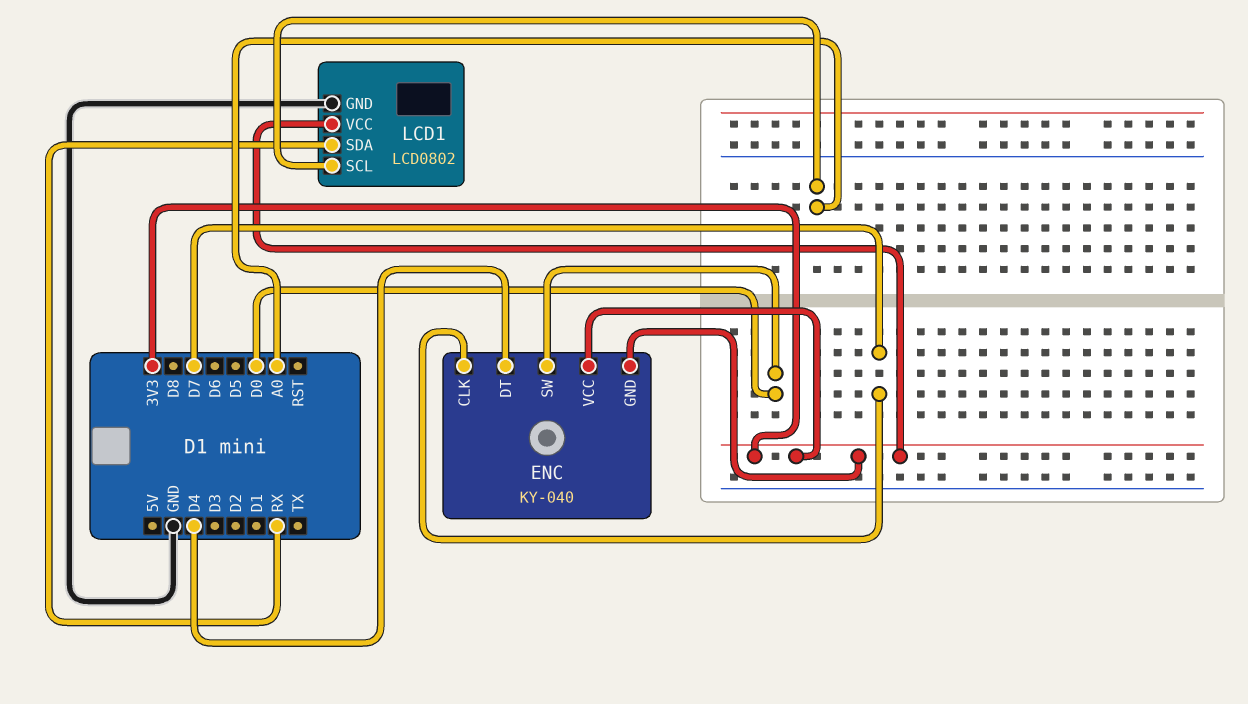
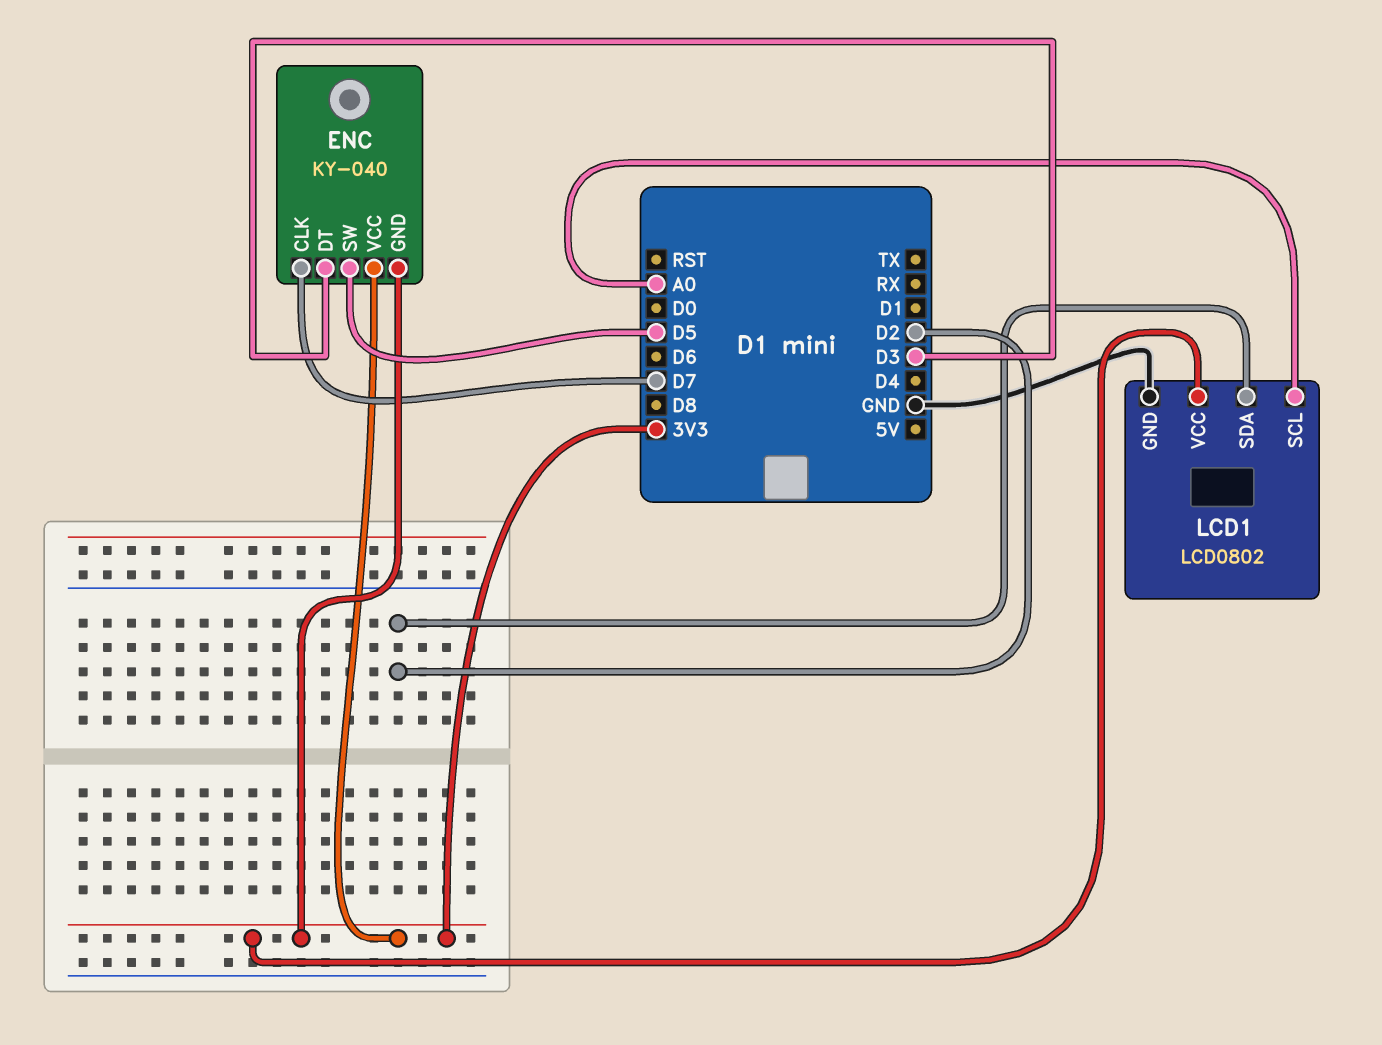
ENC pin DT: D4 -> D3
ENC pin SW: D0 -> D5
LCD1 pin SDA: RX -> D2

